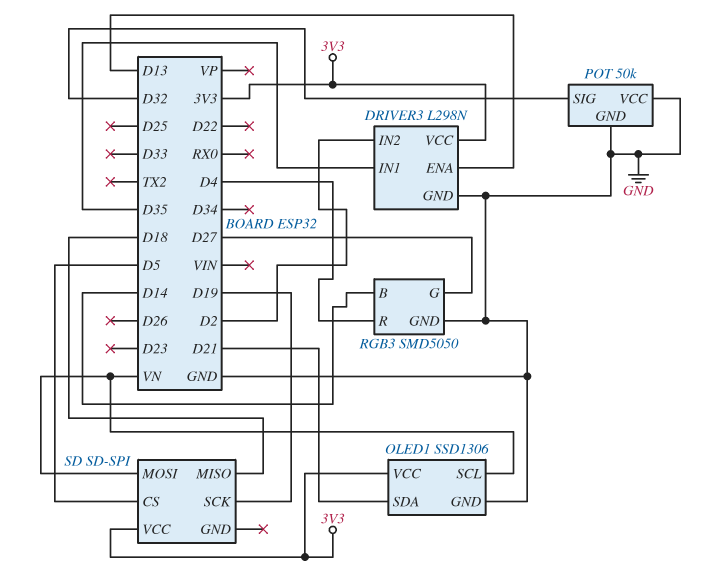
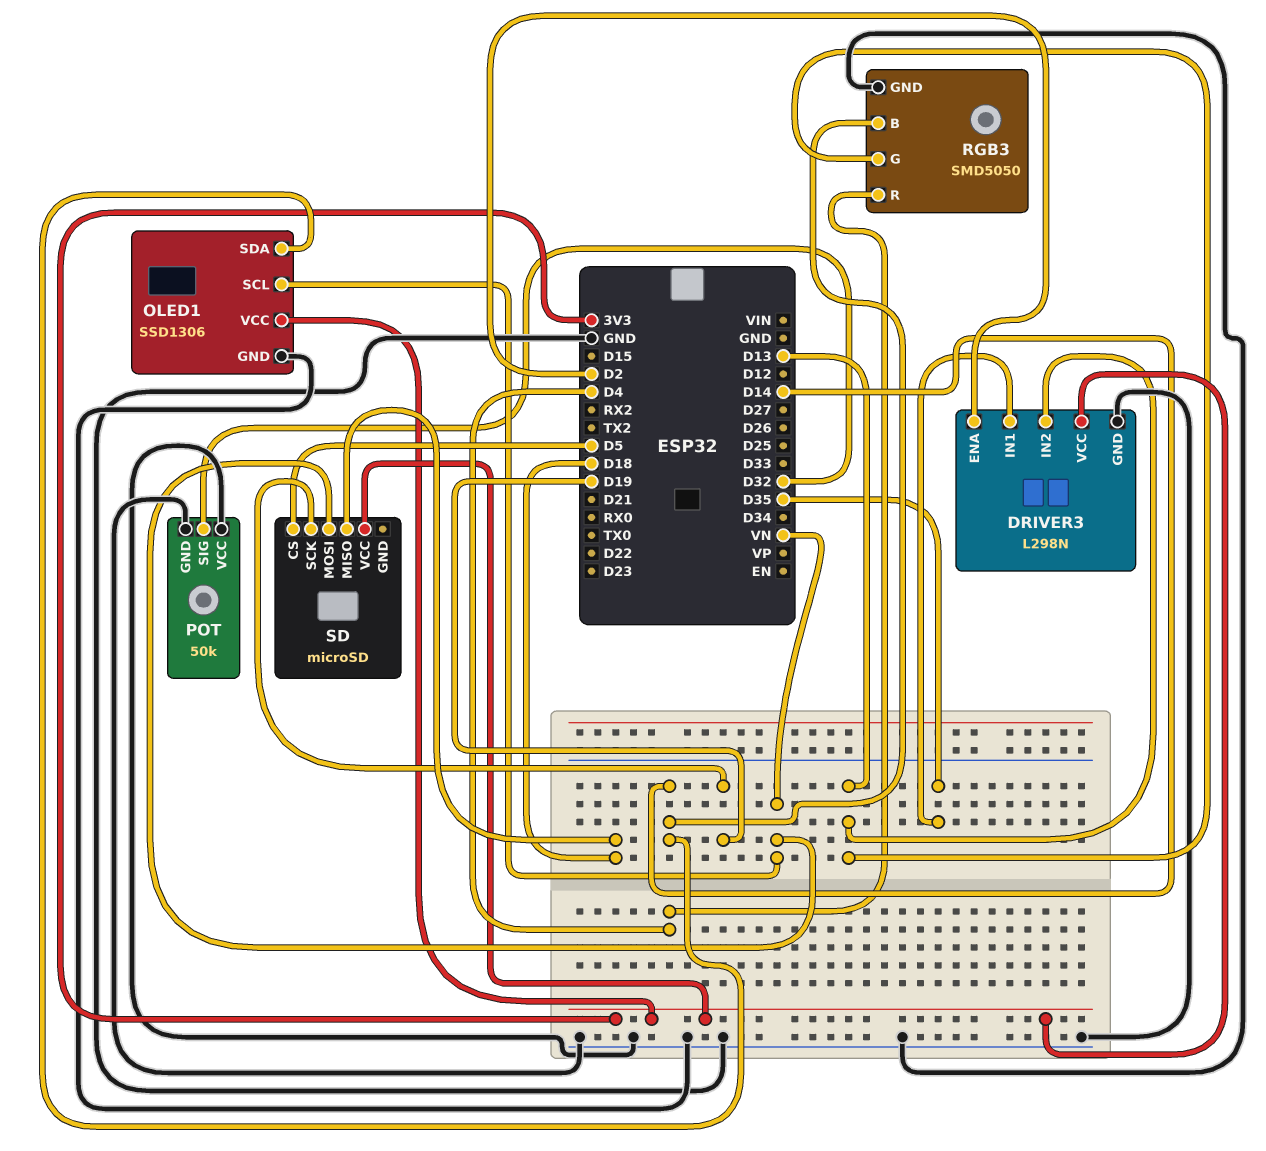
DRIVER3 pin ENA: D13 -> D2
DRIVER3 pin IN2: D2 -> D13
OLED1 pin SDA: D21 -> D14
RGB3 pin G: D27 -> D13
SD: SD-SPI -> microSD

